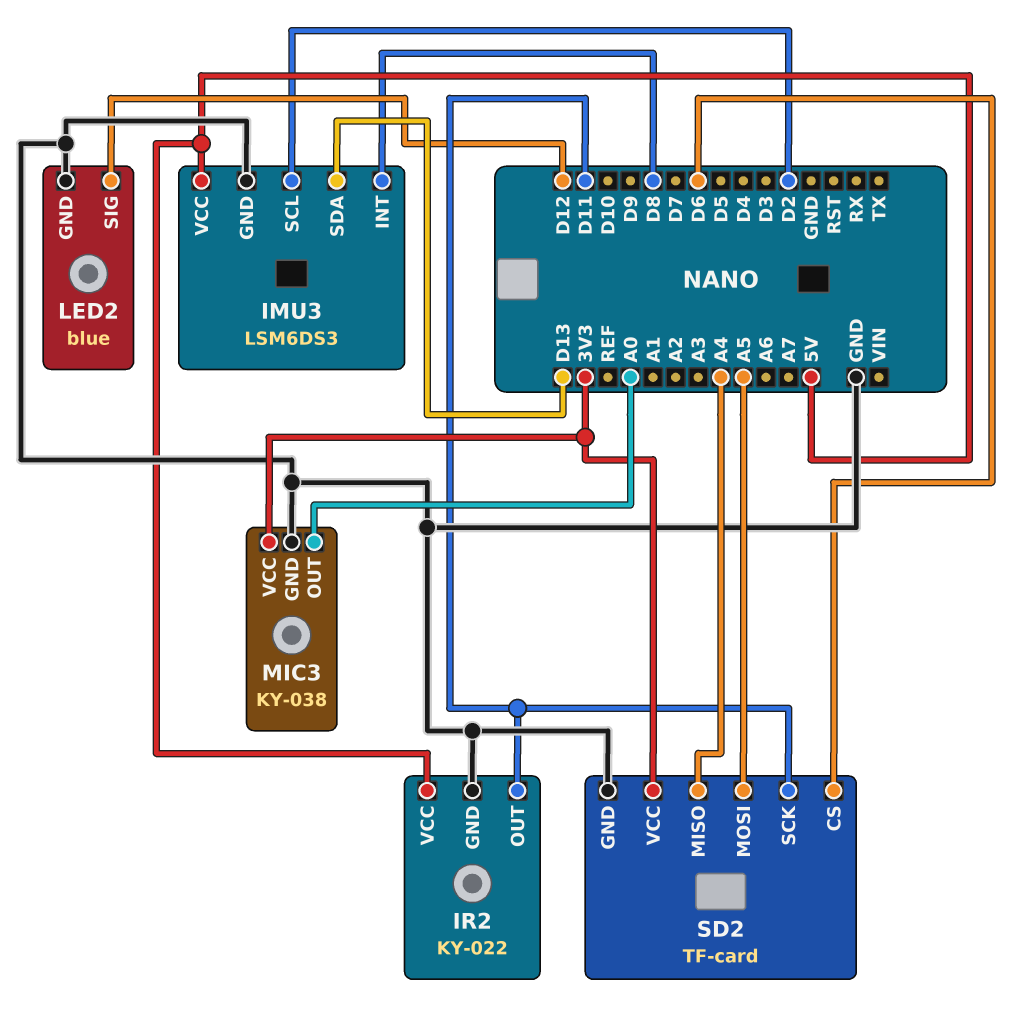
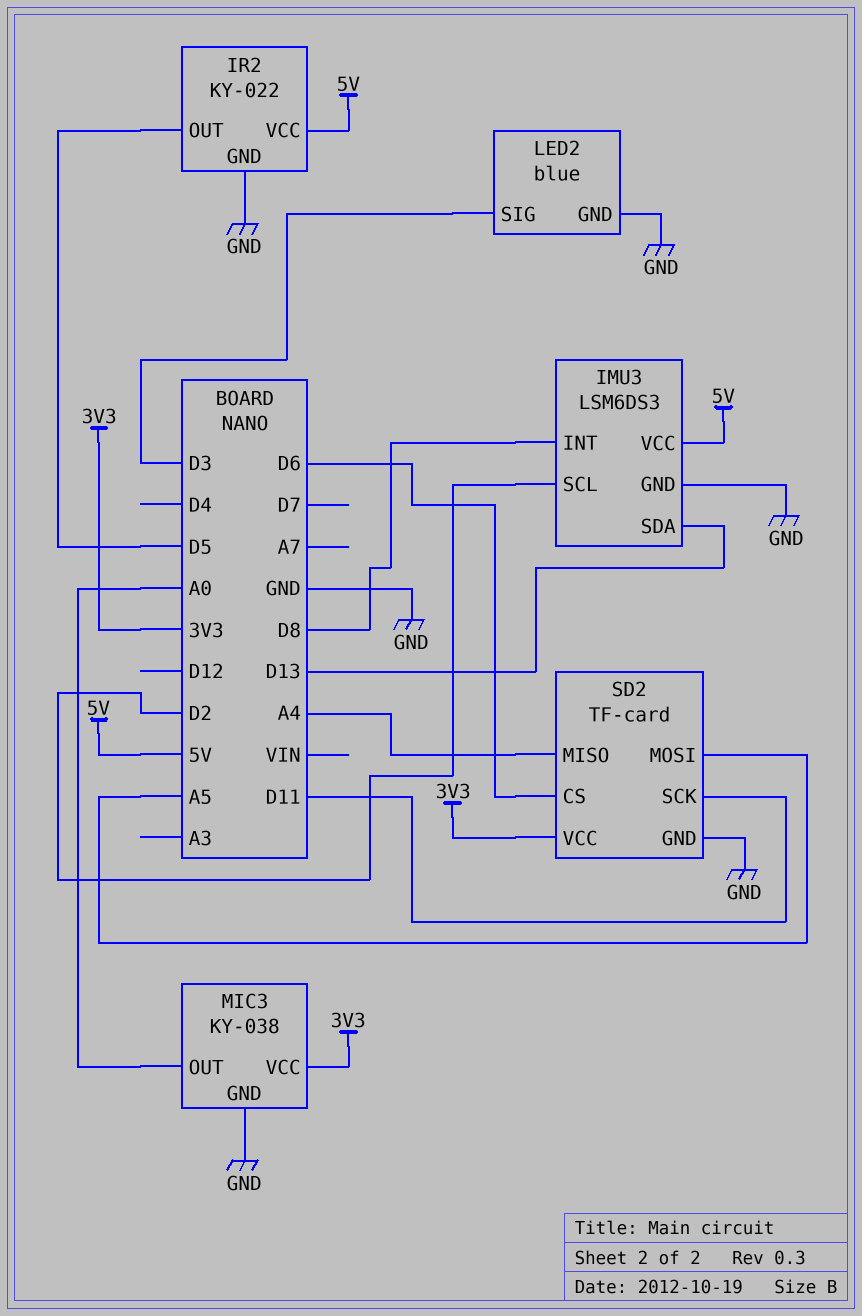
IR2 pin OUT: D11 -> D5
LED2 pin SIG: D12 -> D3

